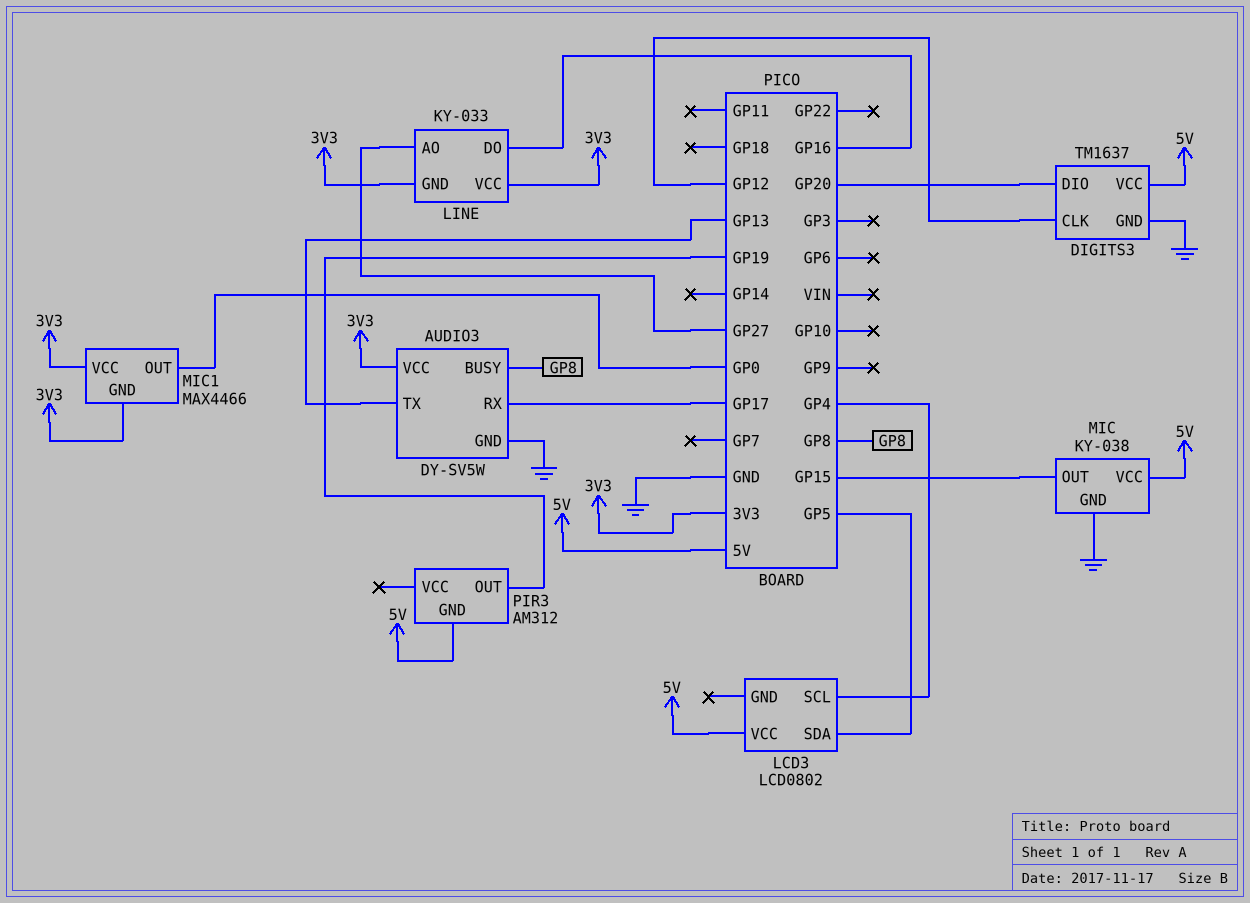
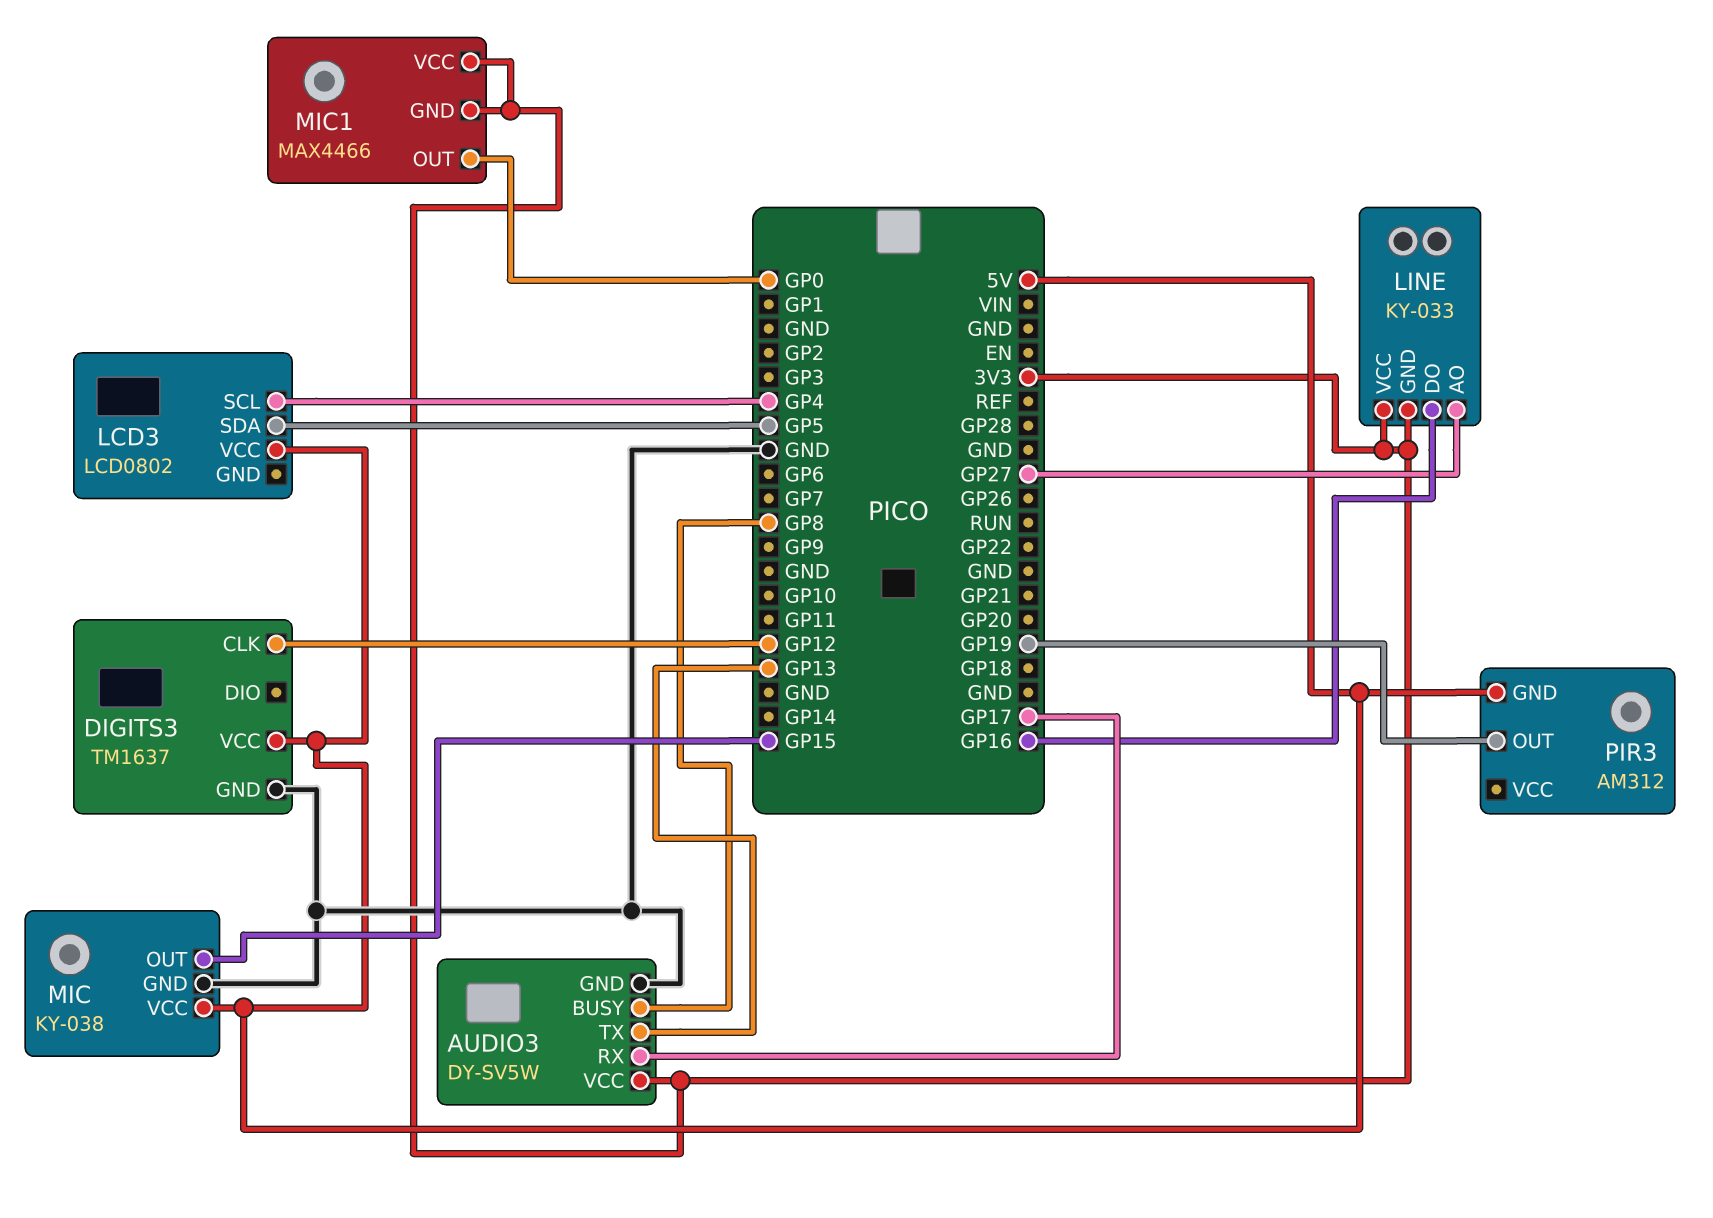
DIGITS3 pin DIO: GP20 -> none

